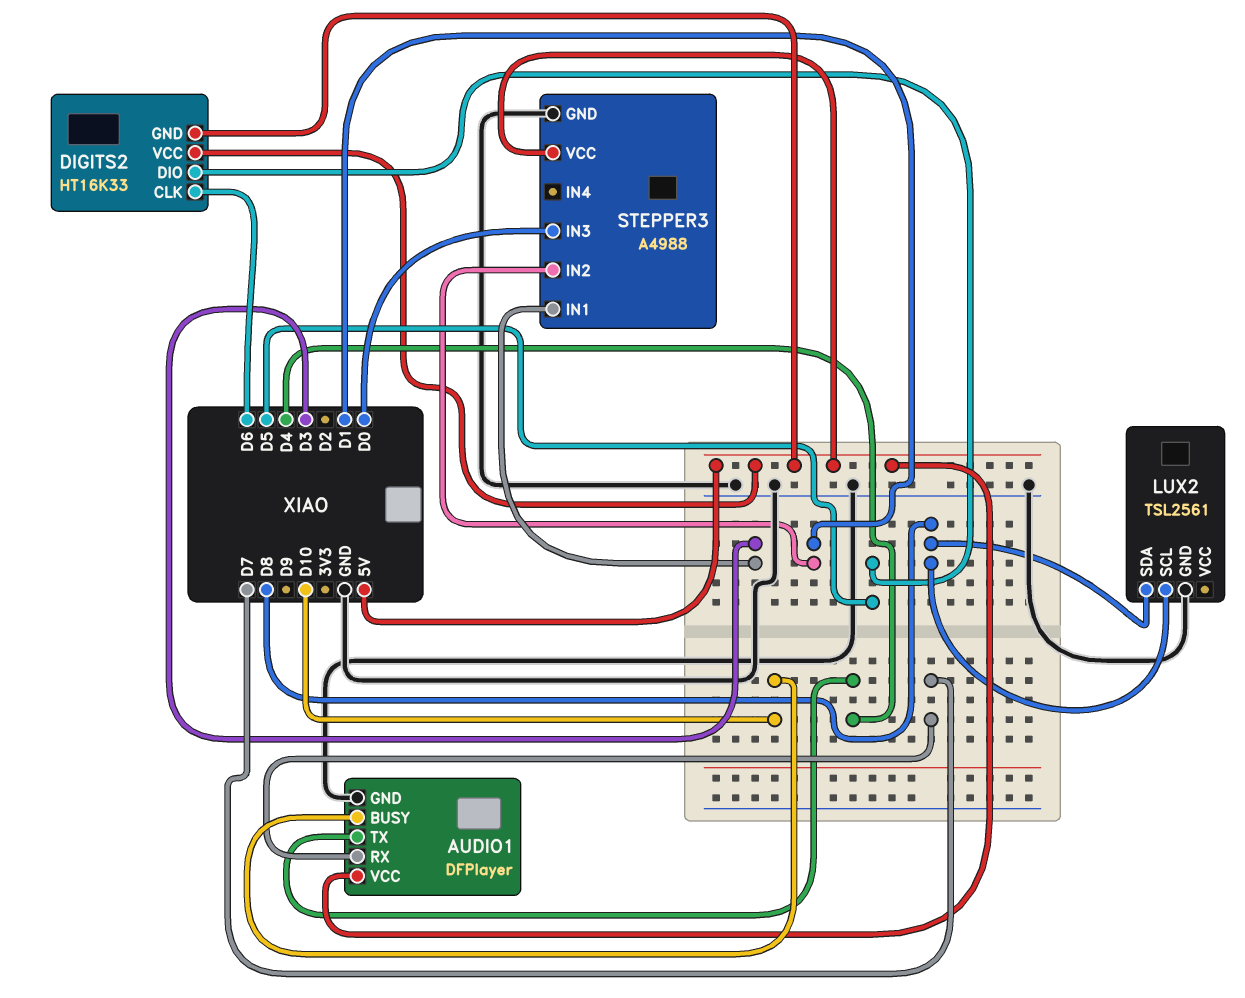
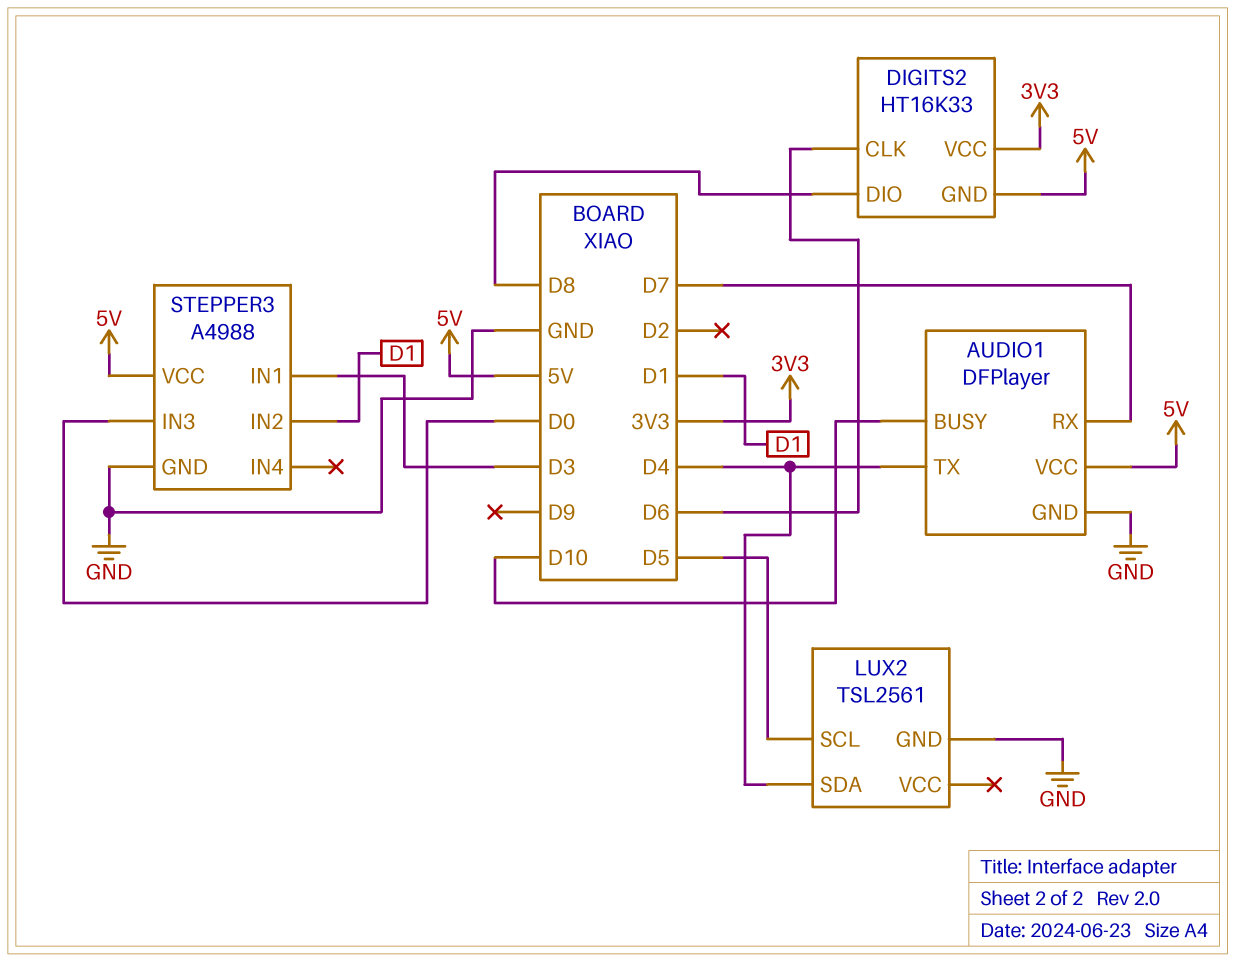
DIGITS2 pin DIO: D5 -> D8
DIGITS2 pin VCC: 5V -> 3V3
LUX2 pin SCL: D8 -> D5
LUX2 pin SDA: D8 -> D4

